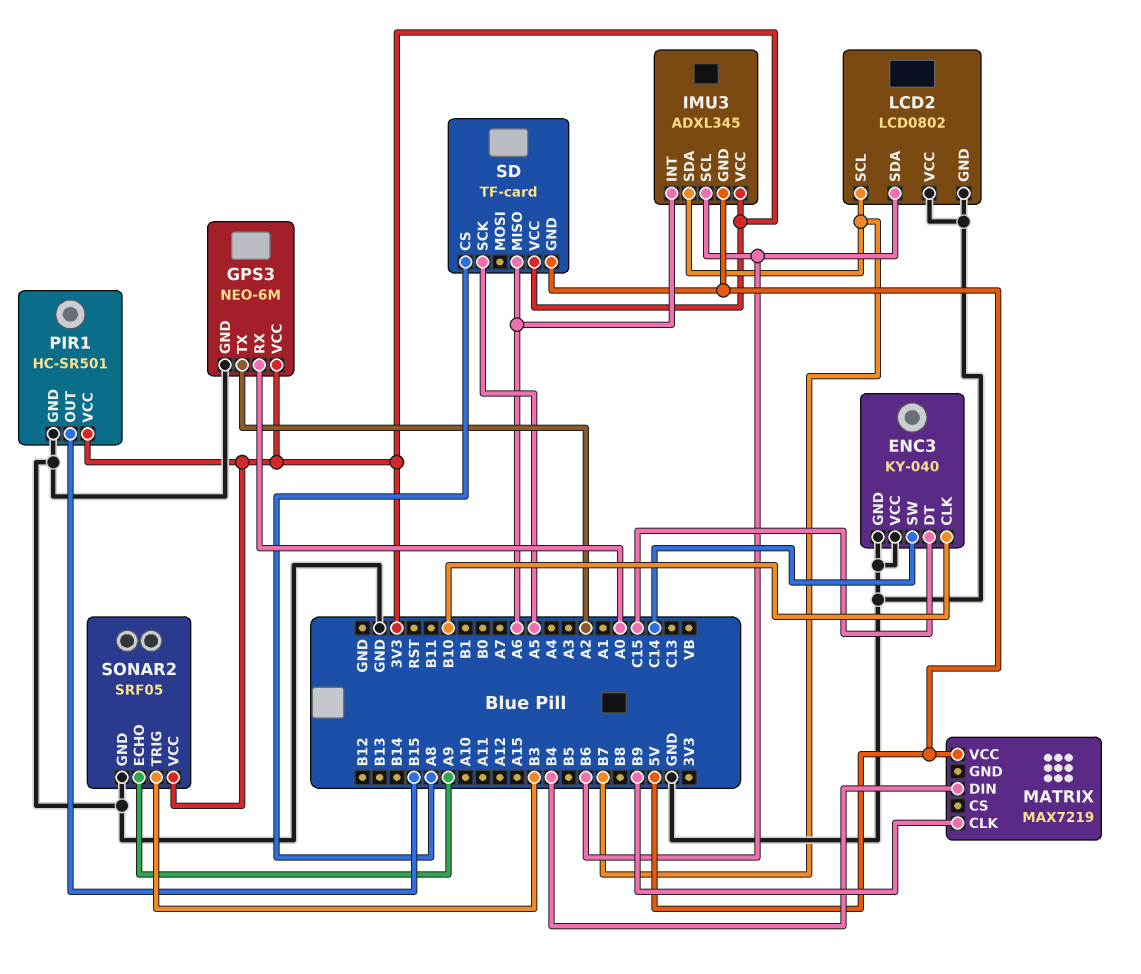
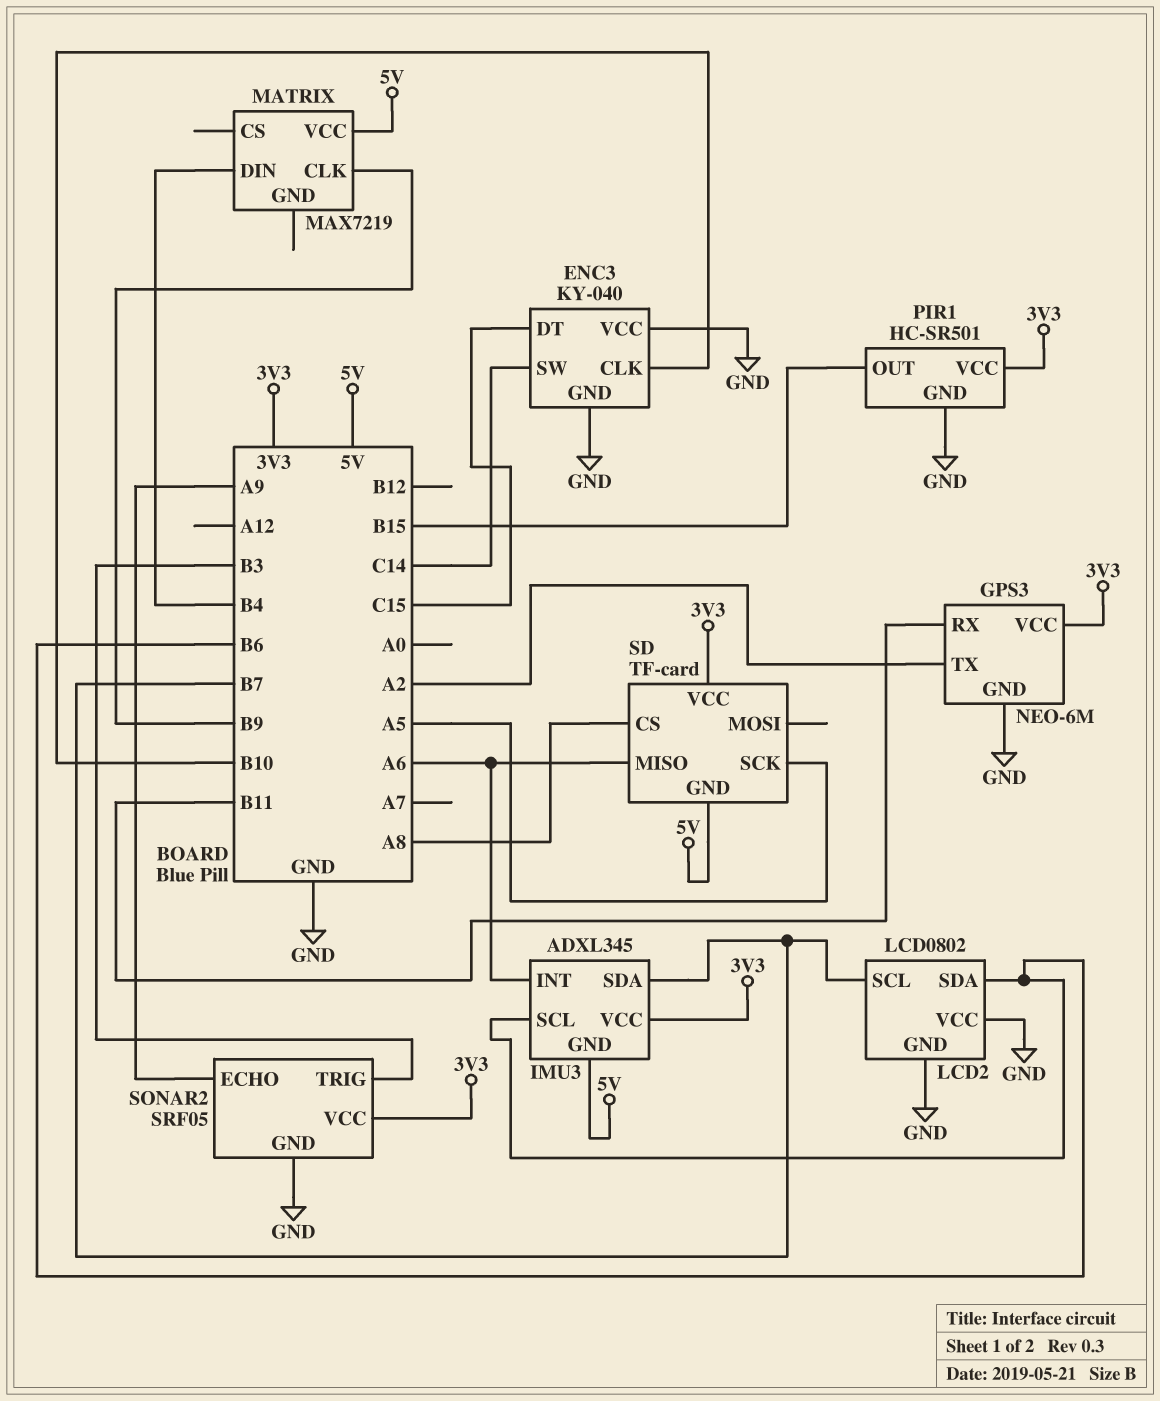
GPS3 pin RX: A0 -> B11

